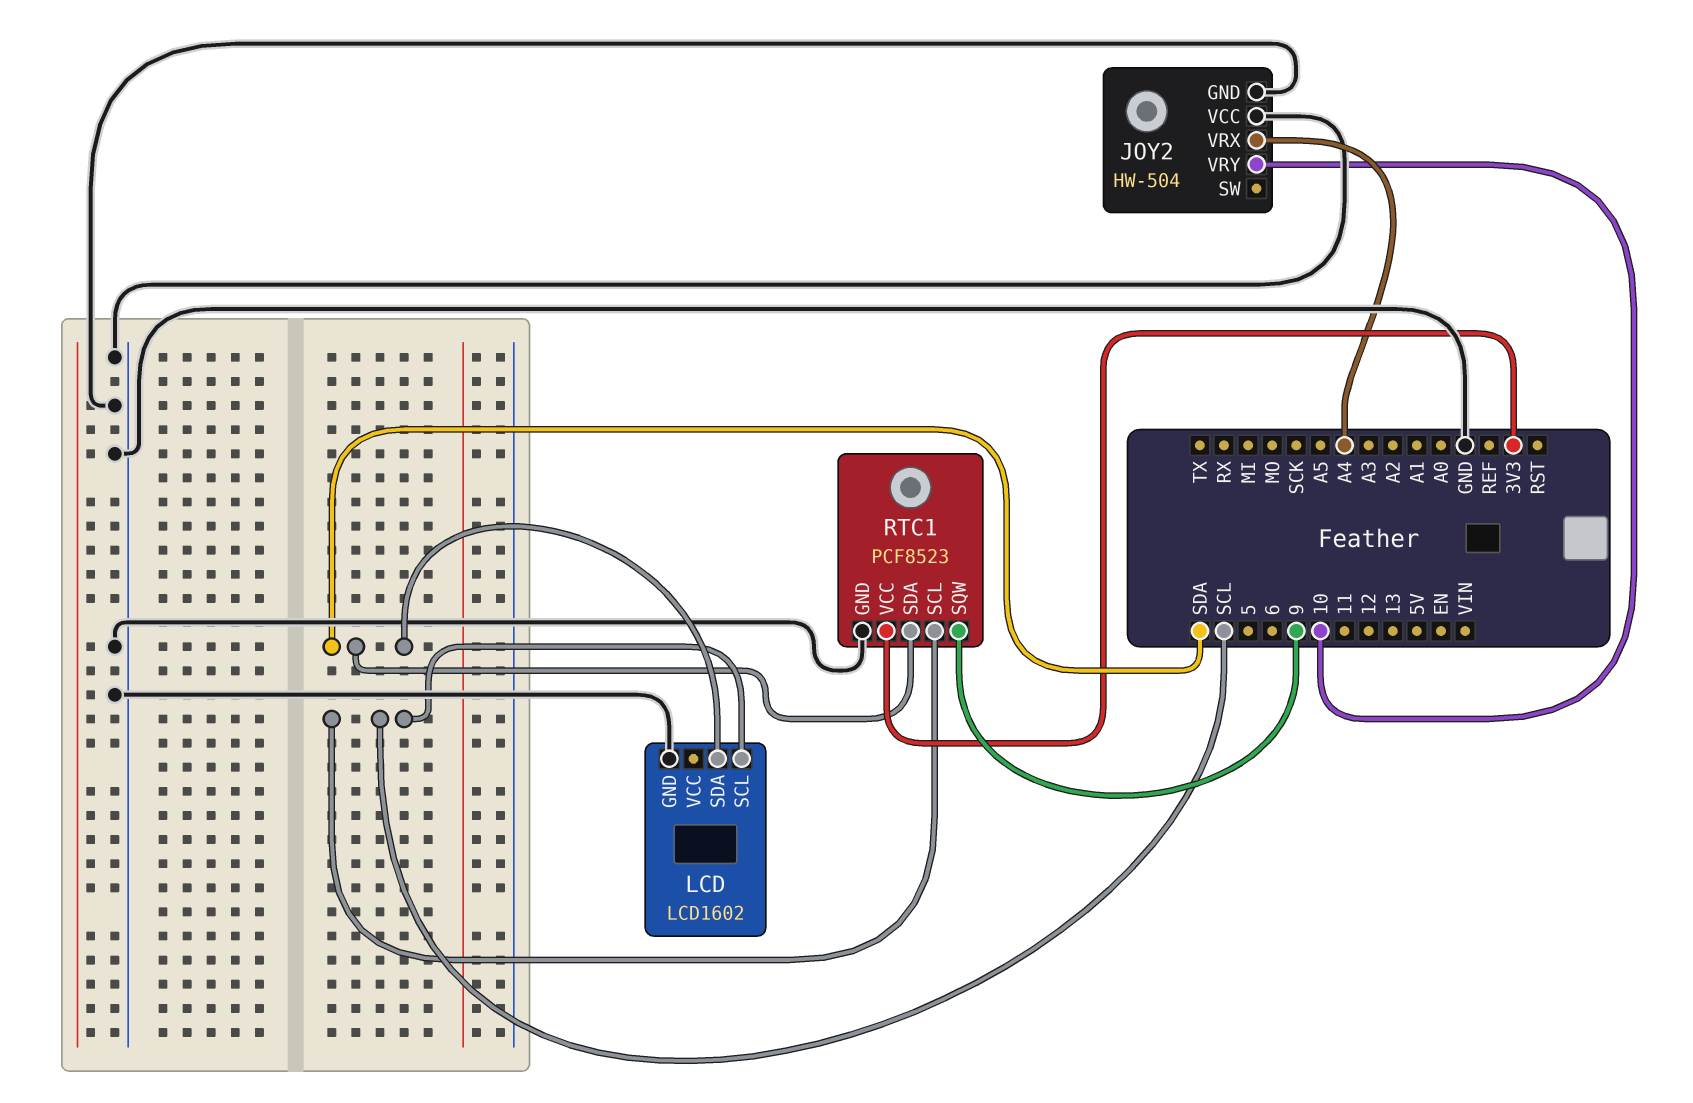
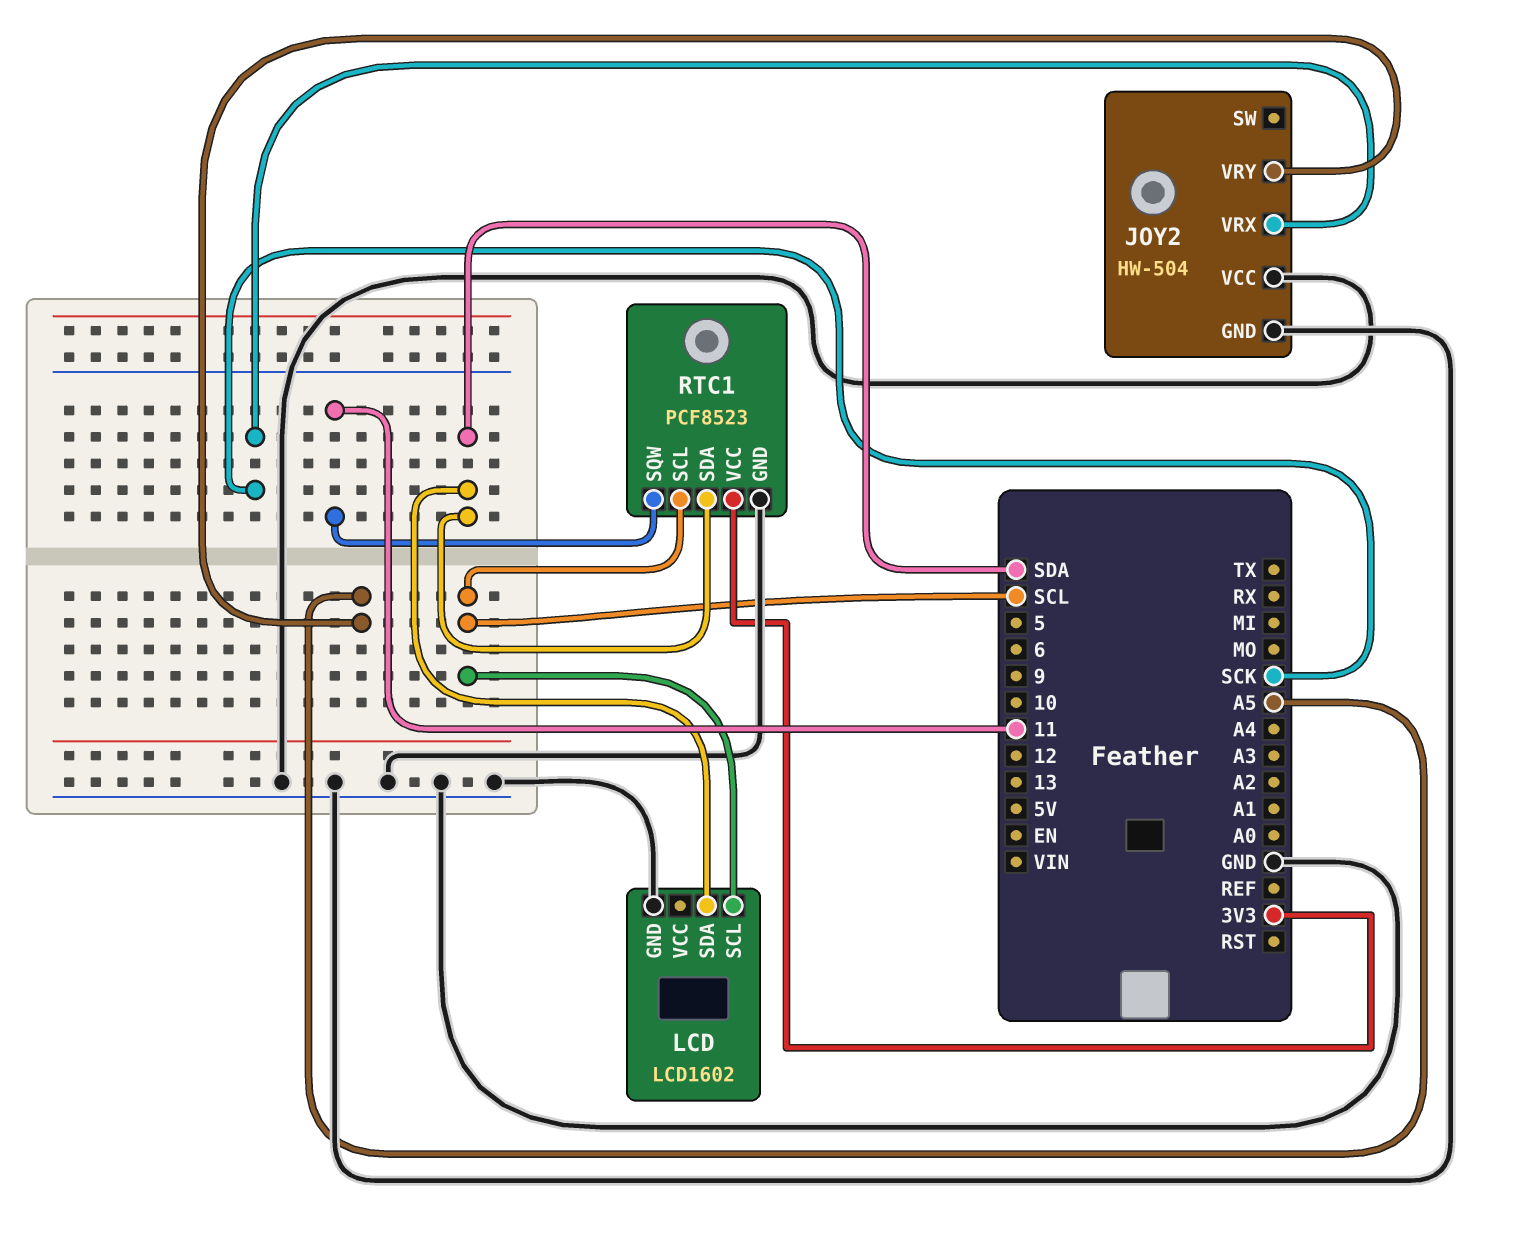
JOY2 pin VRX: A4 -> SCK
JOY2 pin VRY: 10 -> A5
RTC1 pin SQW: 9 -> 11

